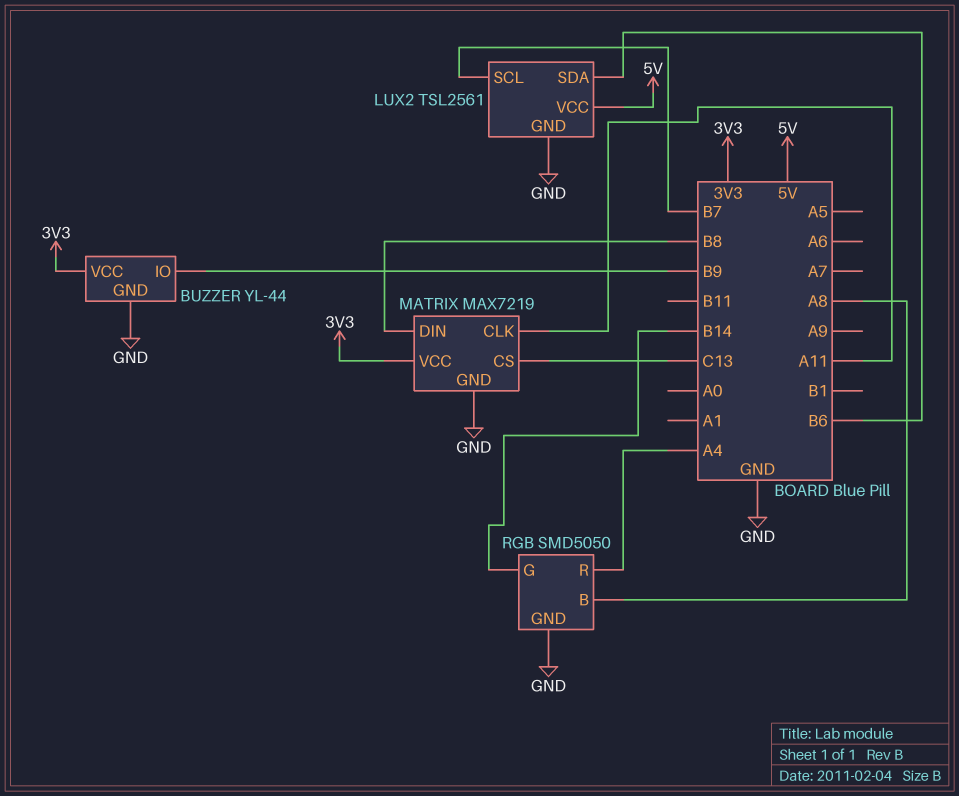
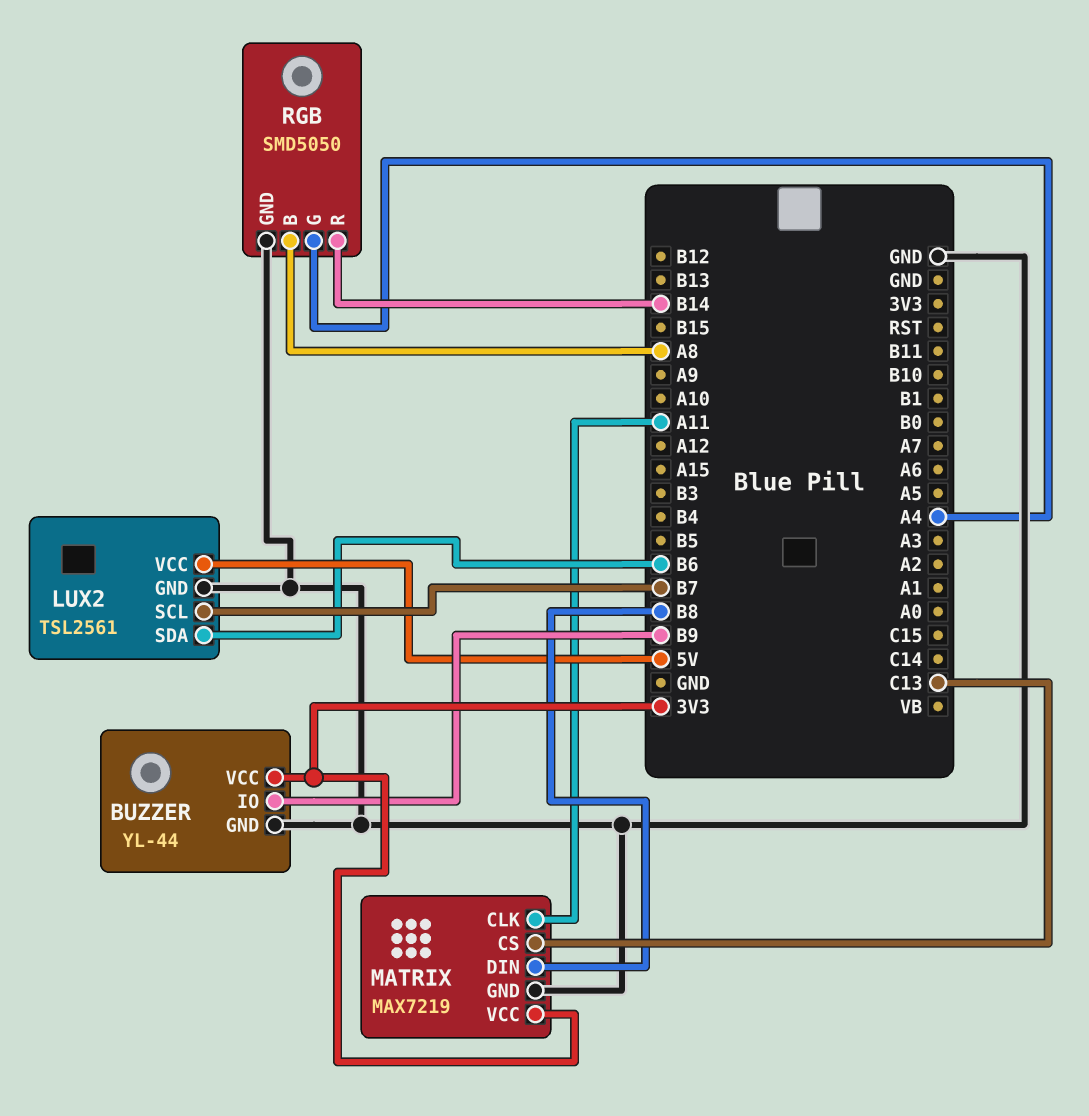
RGB pin G: B14 -> A4
RGB pin R: A4 -> B14

